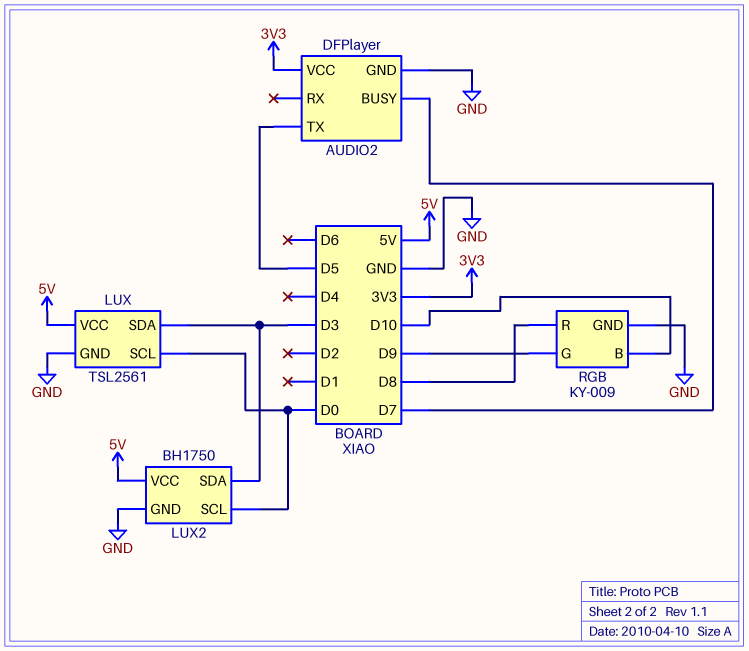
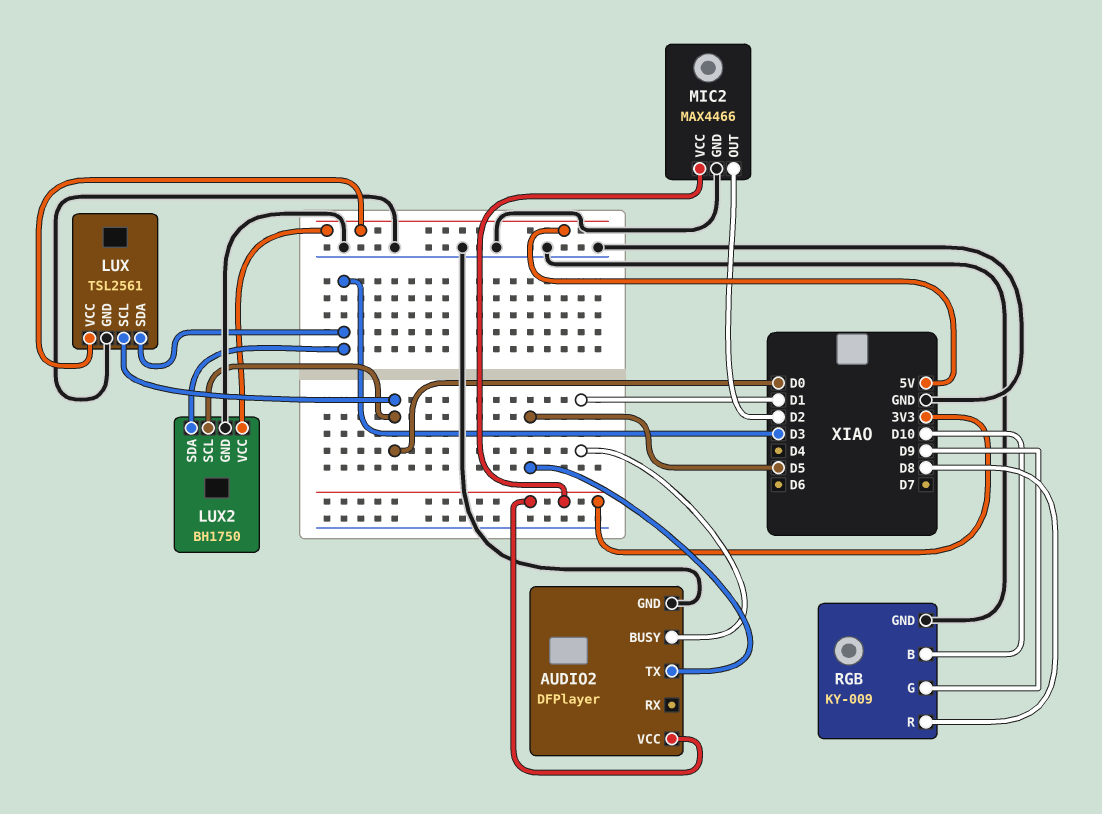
AUDIO2 pin BUSY: D7 -> D1
MIC2: none -> MAX4466
MIC2 pin GND: none -> GND
MIC2 pin OUT: none -> D2
MIC2 pin VCC: none -> 3V3

